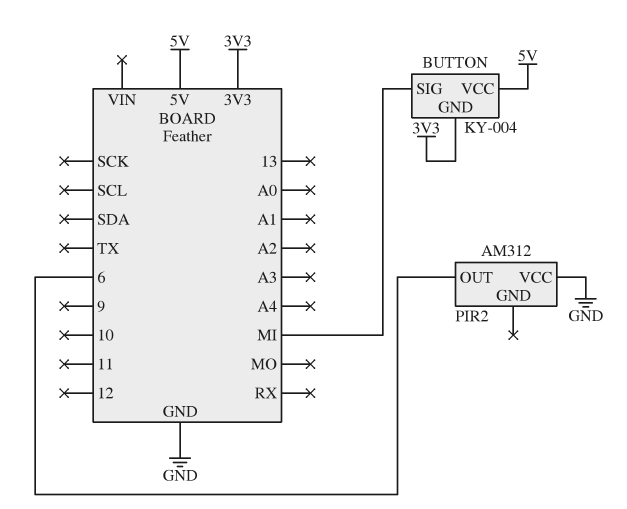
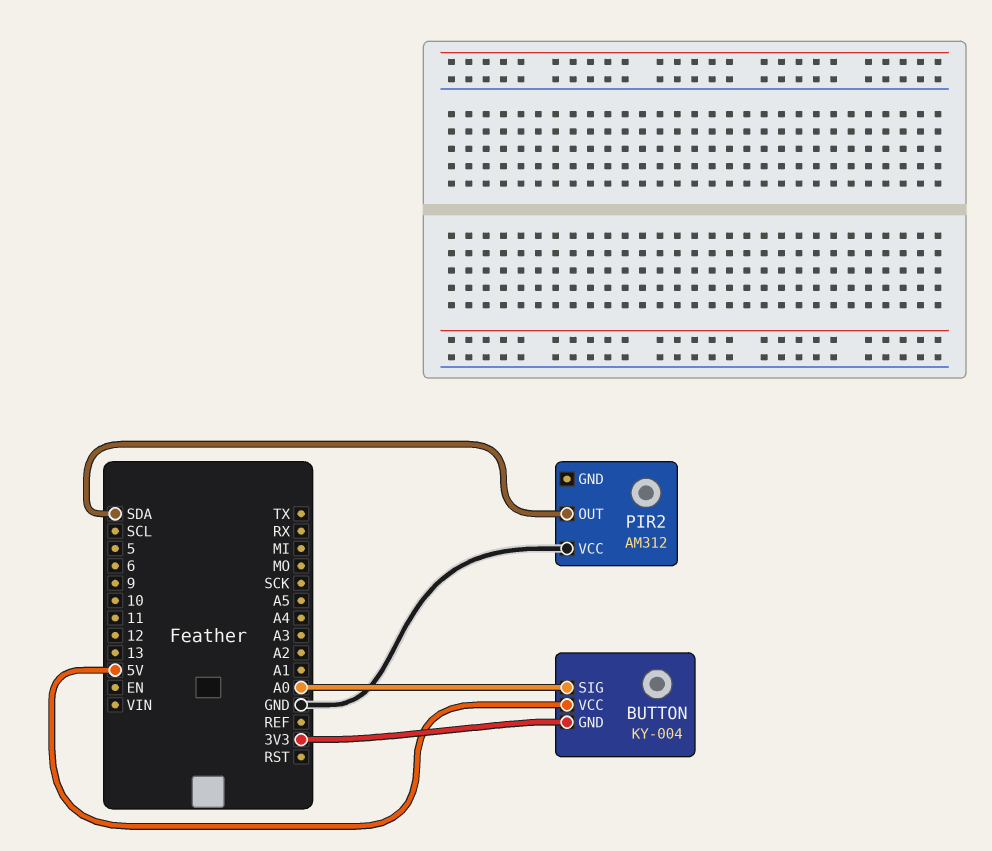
BUTTON pin SIG: MI -> A0
PIR2 pin OUT: 6 -> SDA

